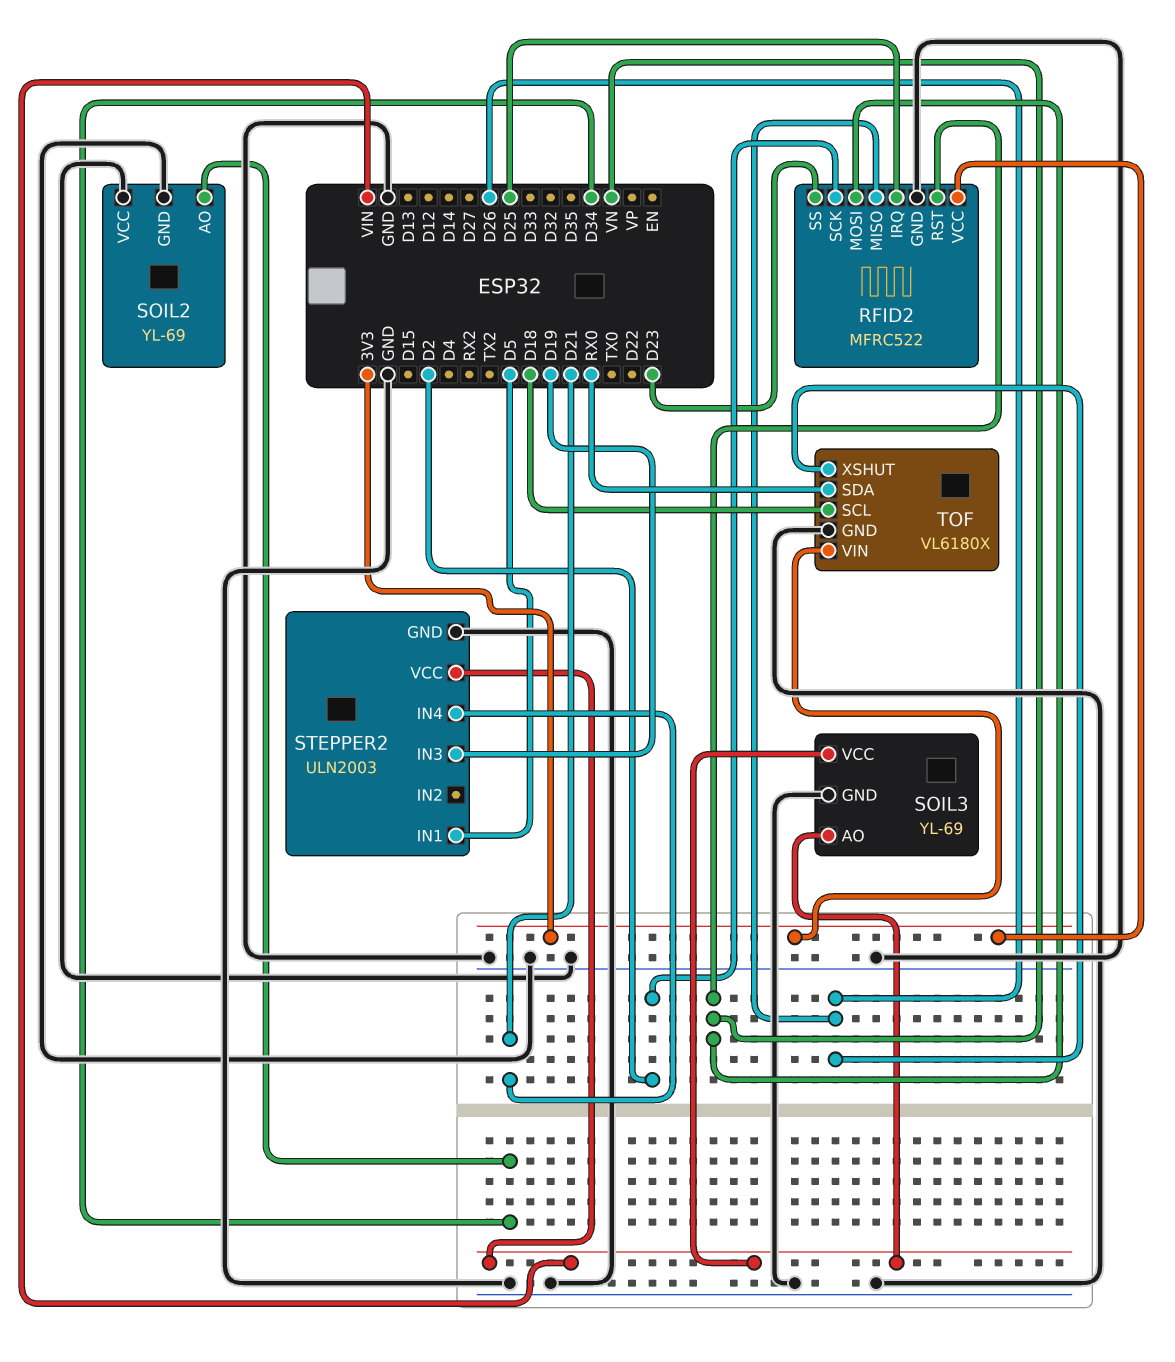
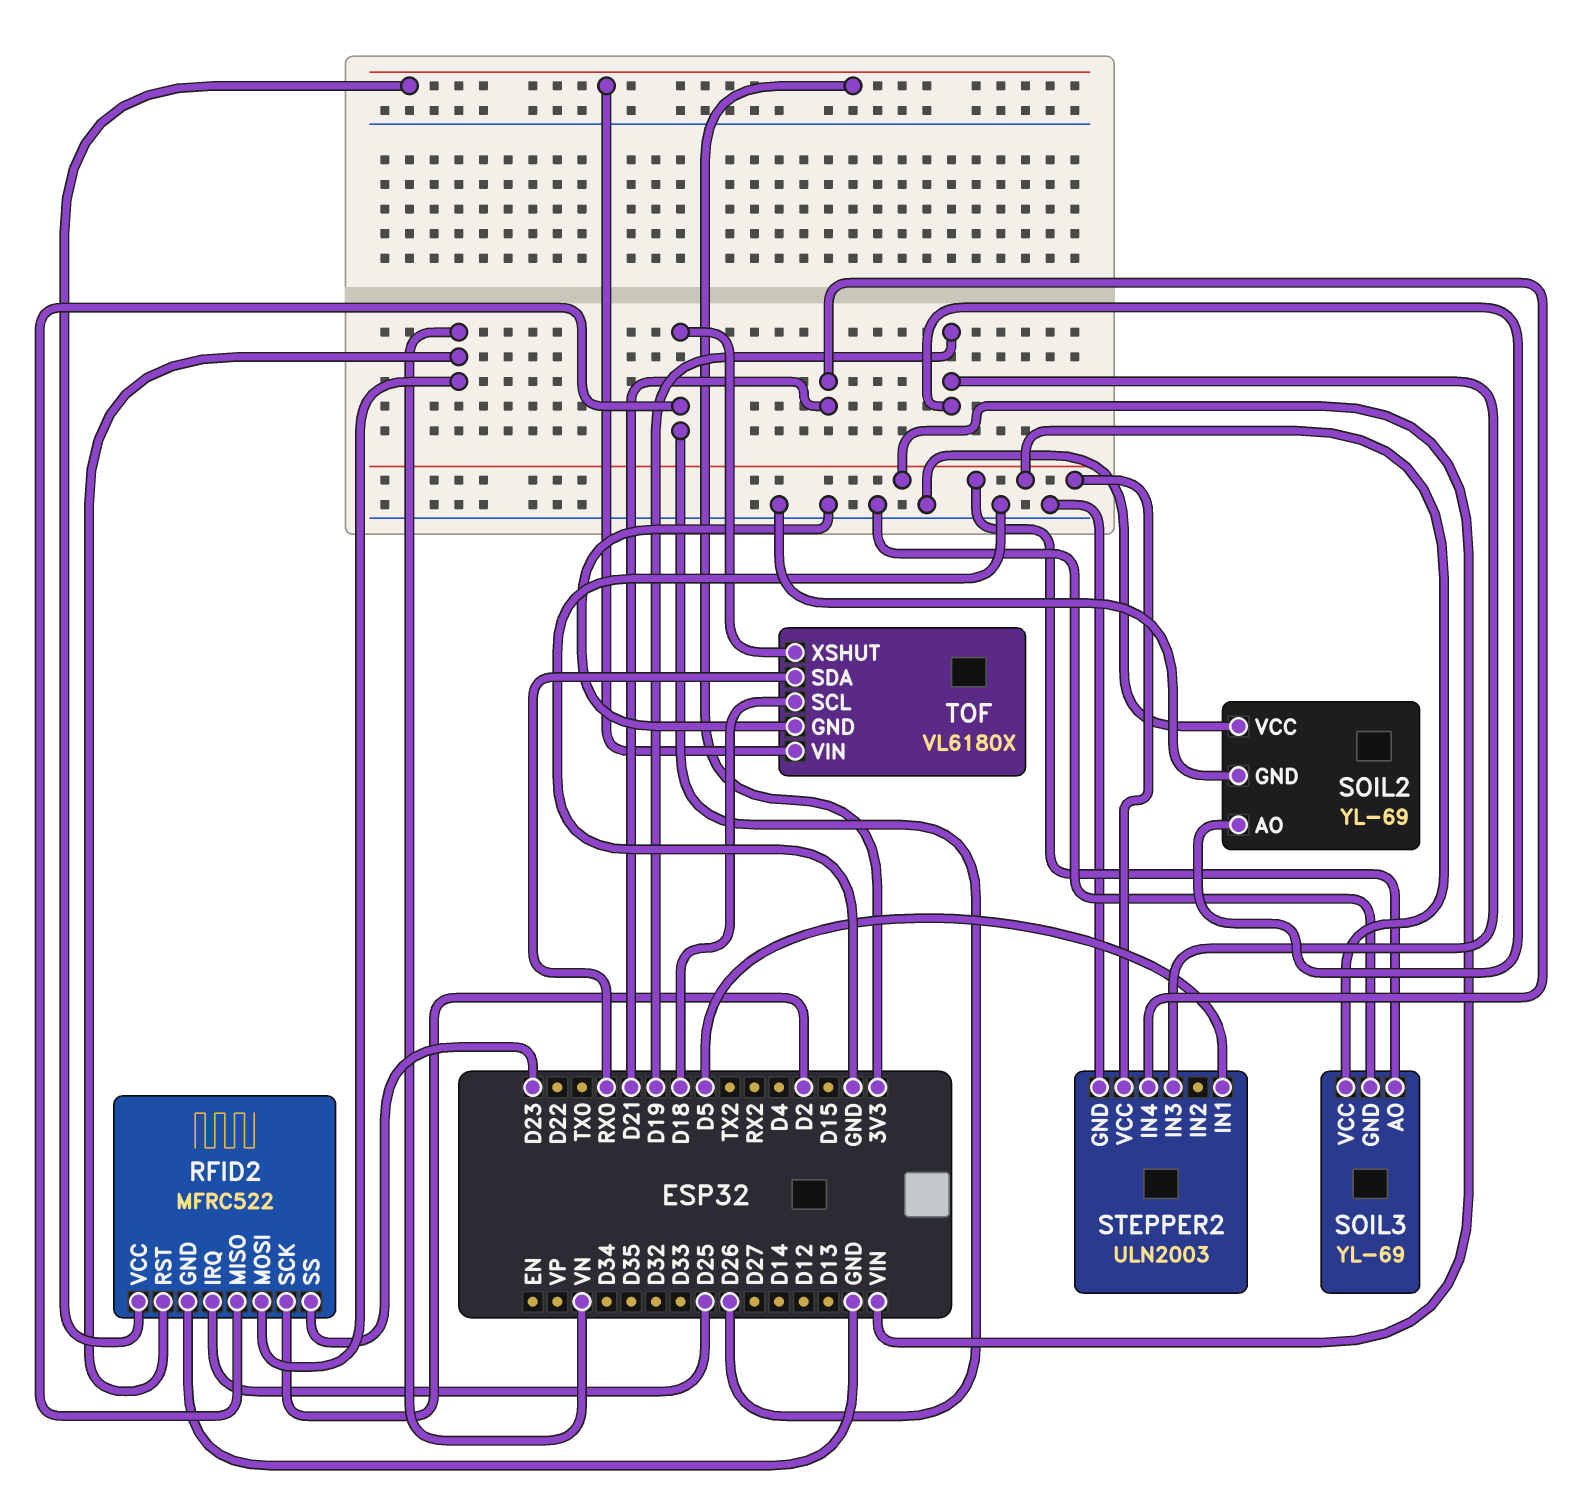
SOIL2 pin AO: D34 -> D19

